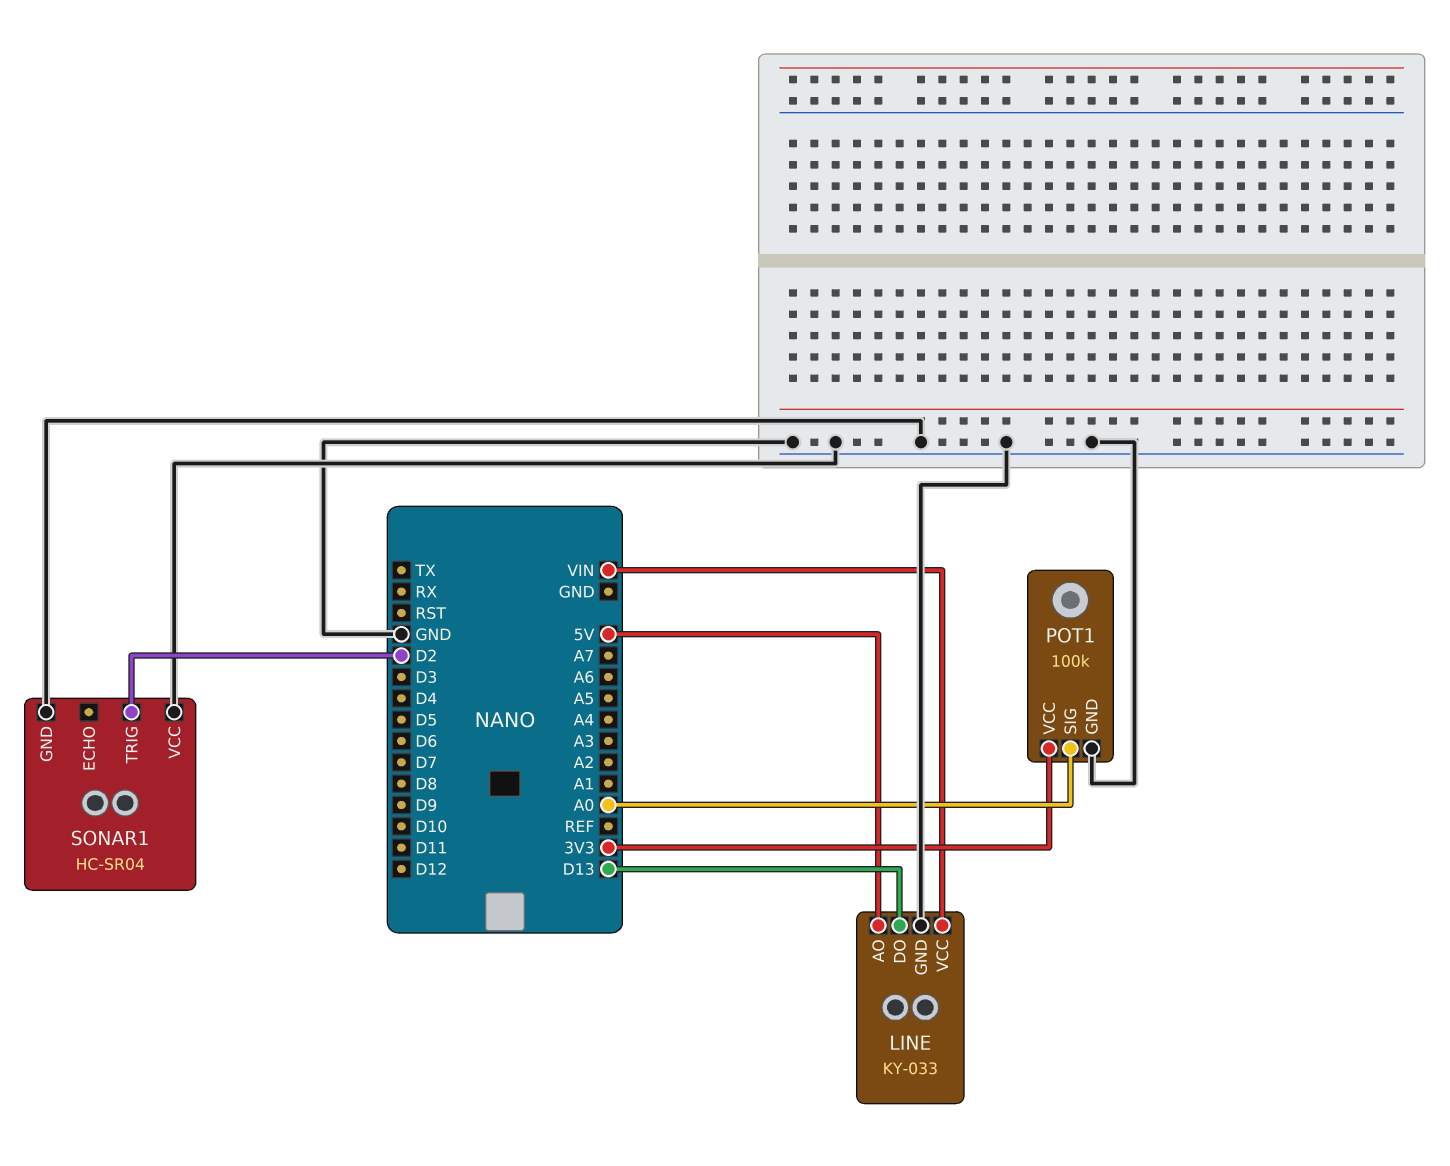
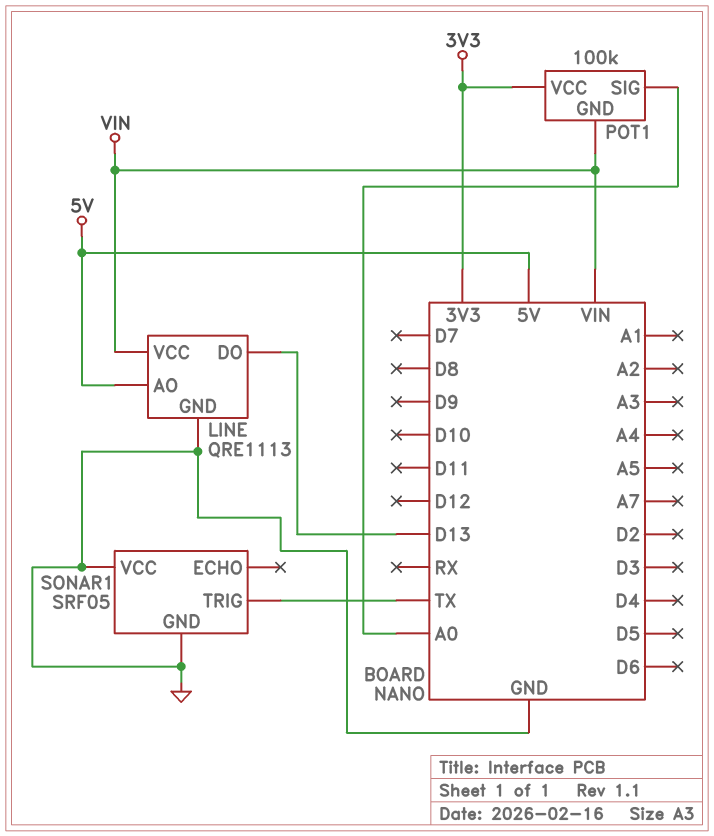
LINE: KY-033 -> QRE1113
POT1 pin GND: GND -> VIN
SONAR1: HC-SR04 -> SRF05
SONAR1 pin TRIG: D2 -> TX

